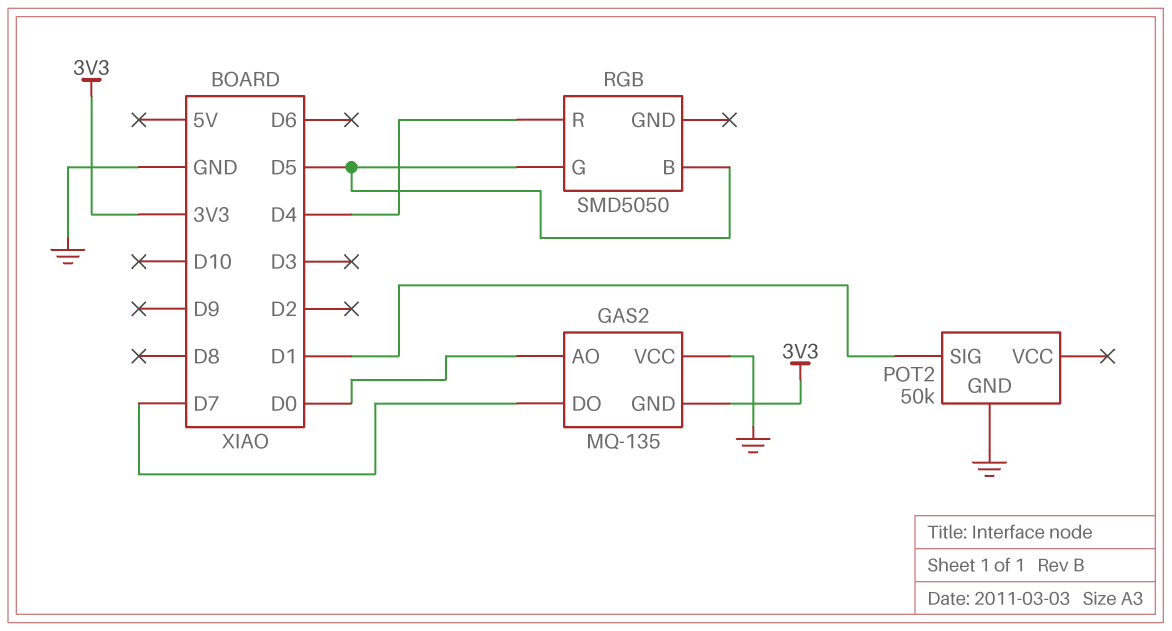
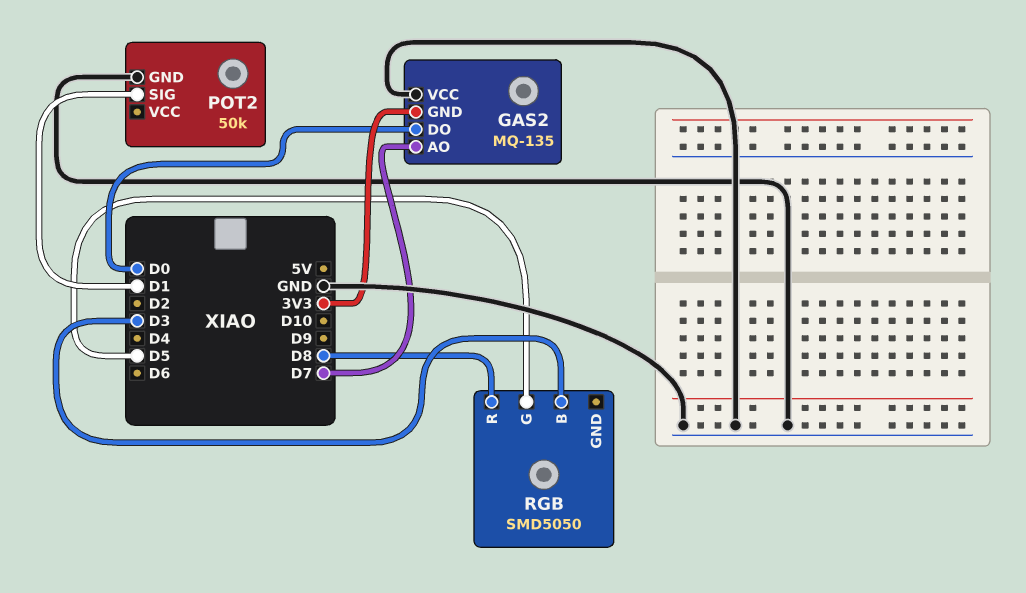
GAS2 pin AO: D0 -> D7
GAS2 pin DO: D7 -> D0
RGB pin B: D5 -> D3
RGB pin R: D4 -> D8

